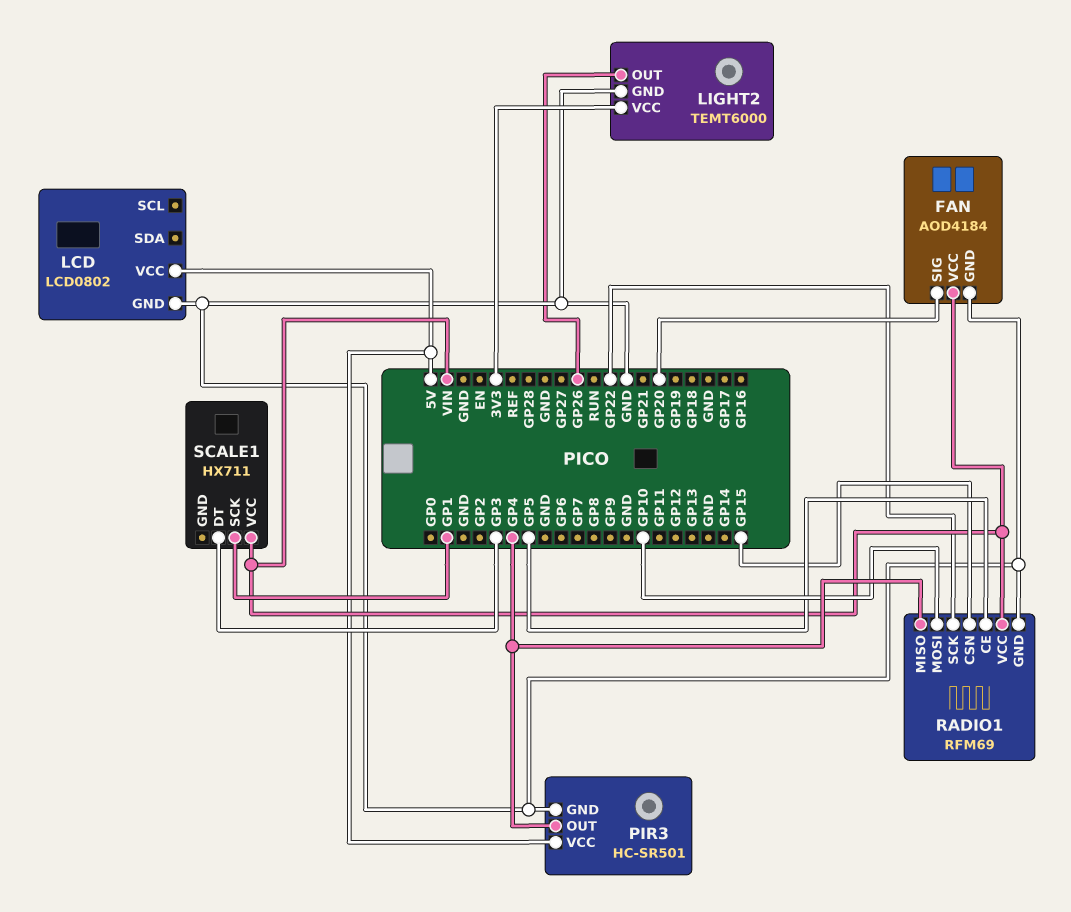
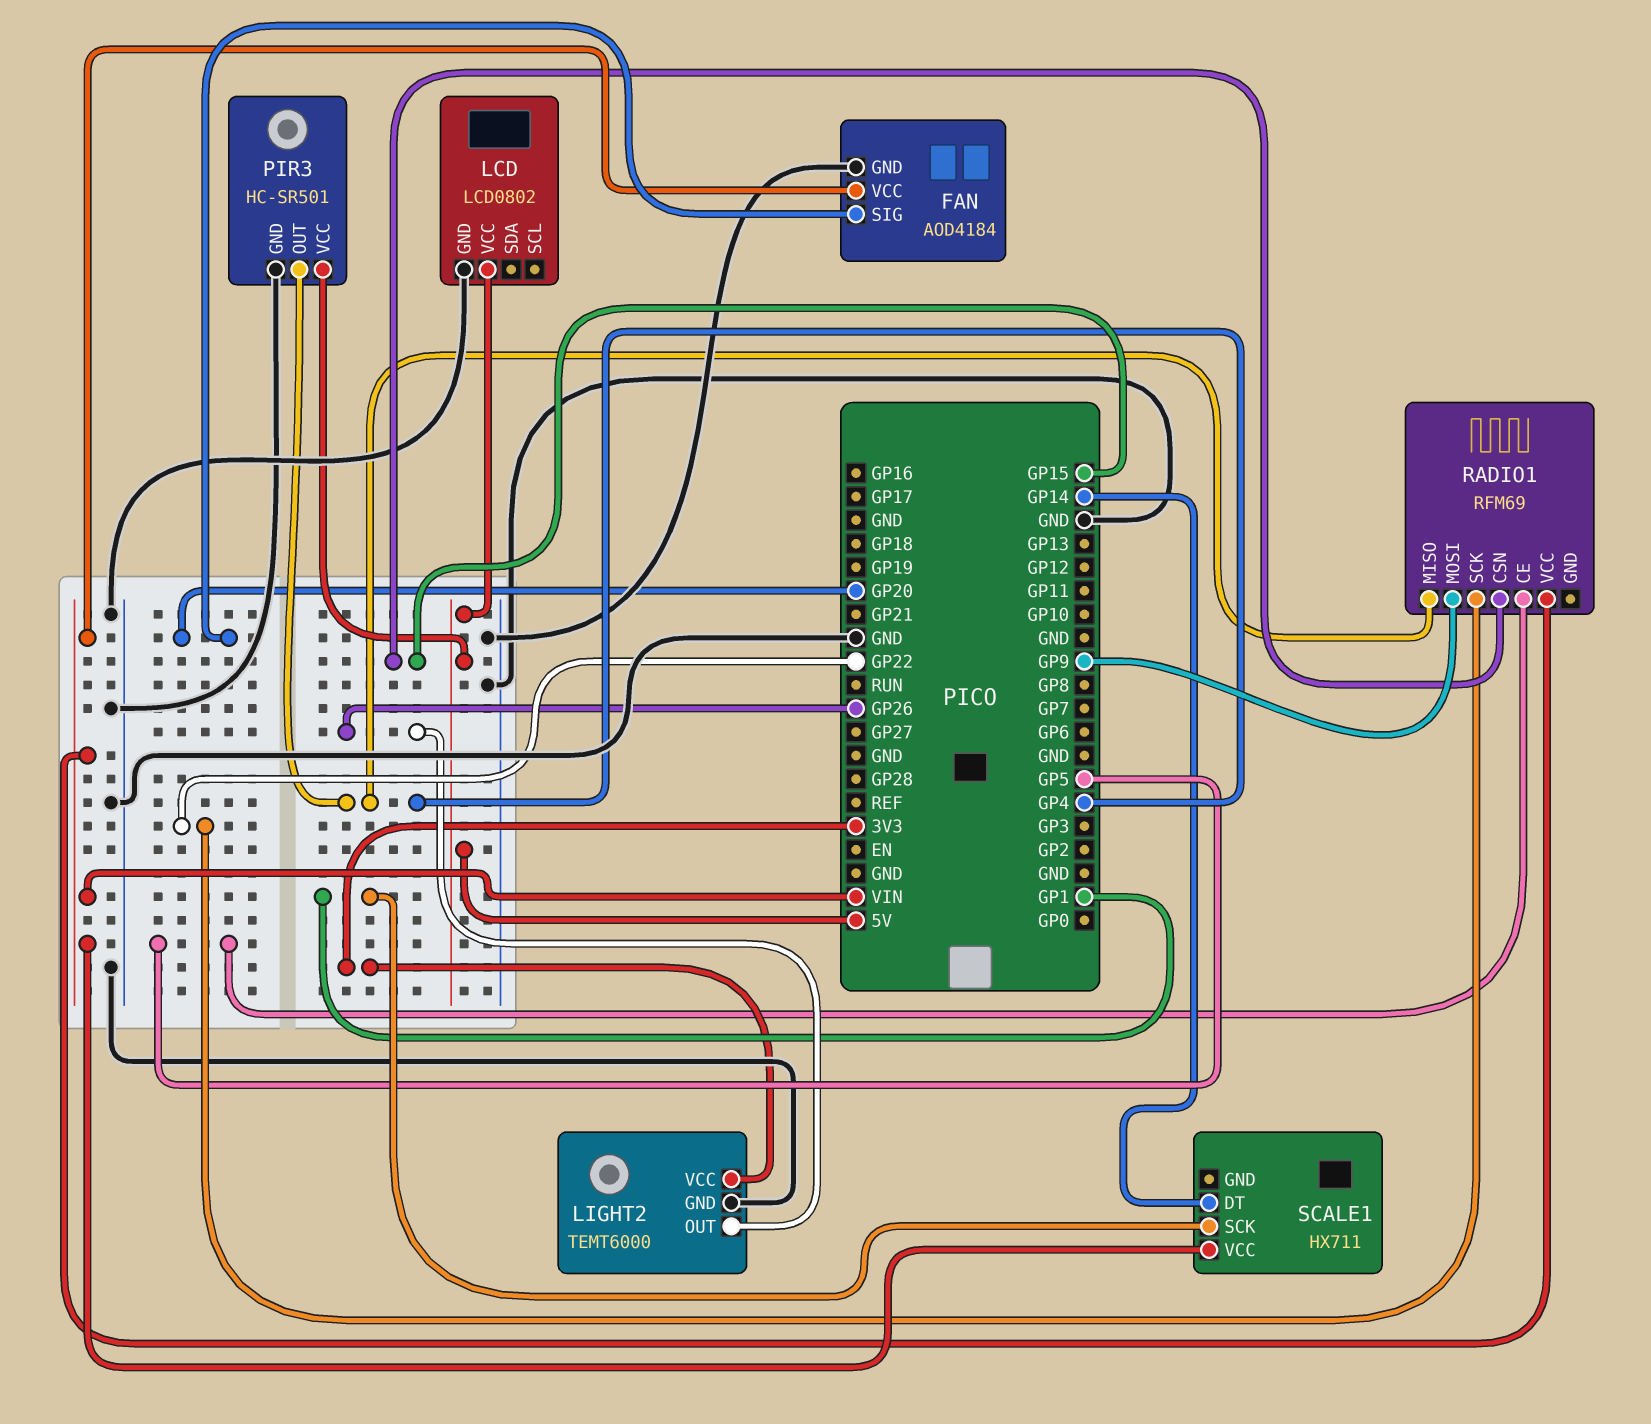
RADIO1 pin GND: GND -> none
RADIO1 pin MOSI: GP10 -> GP9
SCALE1 pin DT: GP3 -> GP14

